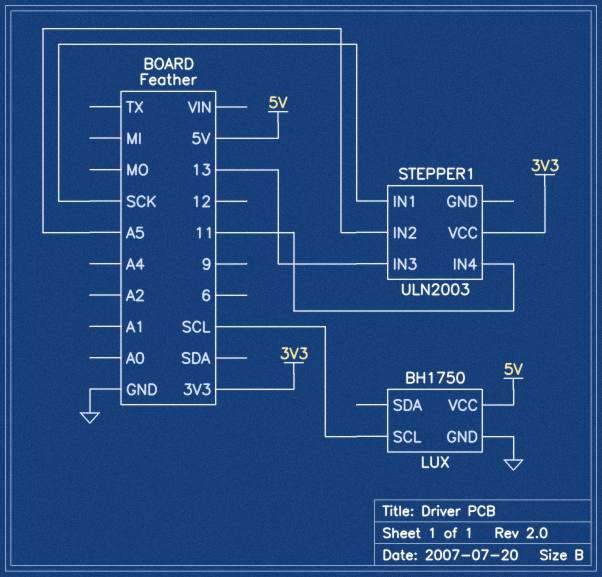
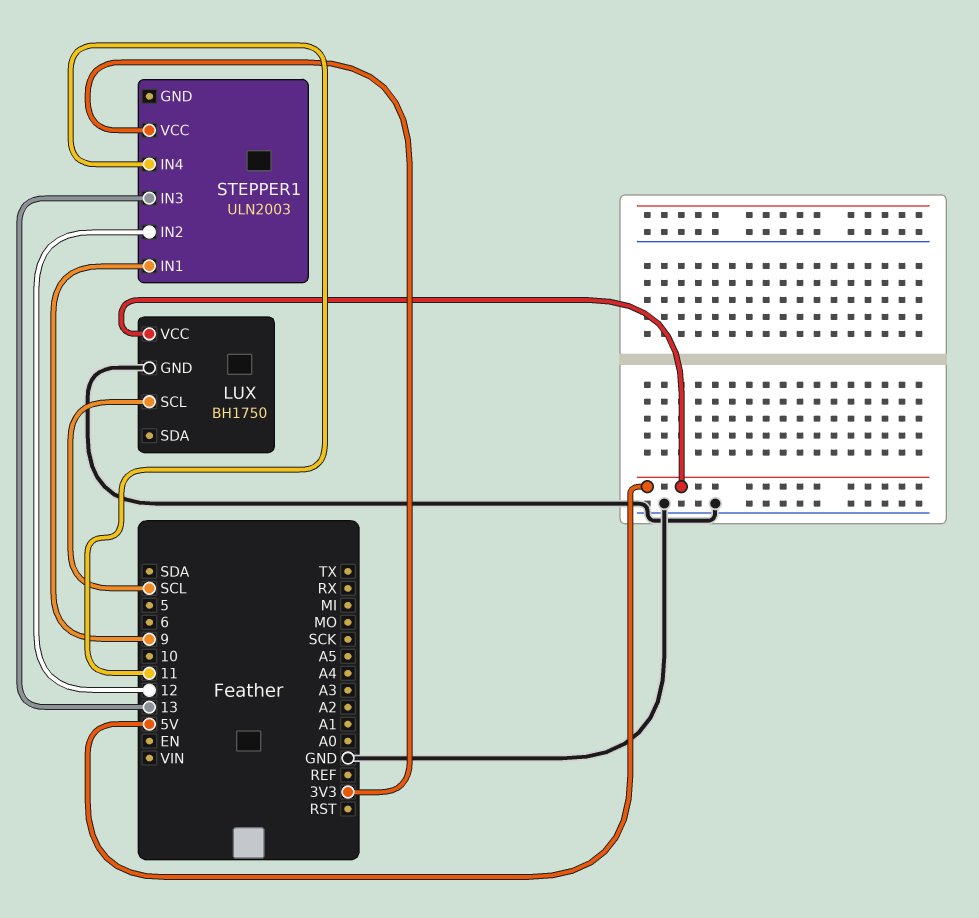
STEPPER1 pin IN1: SCK -> 9
STEPPER1 pin IN2: A5 -> 12

